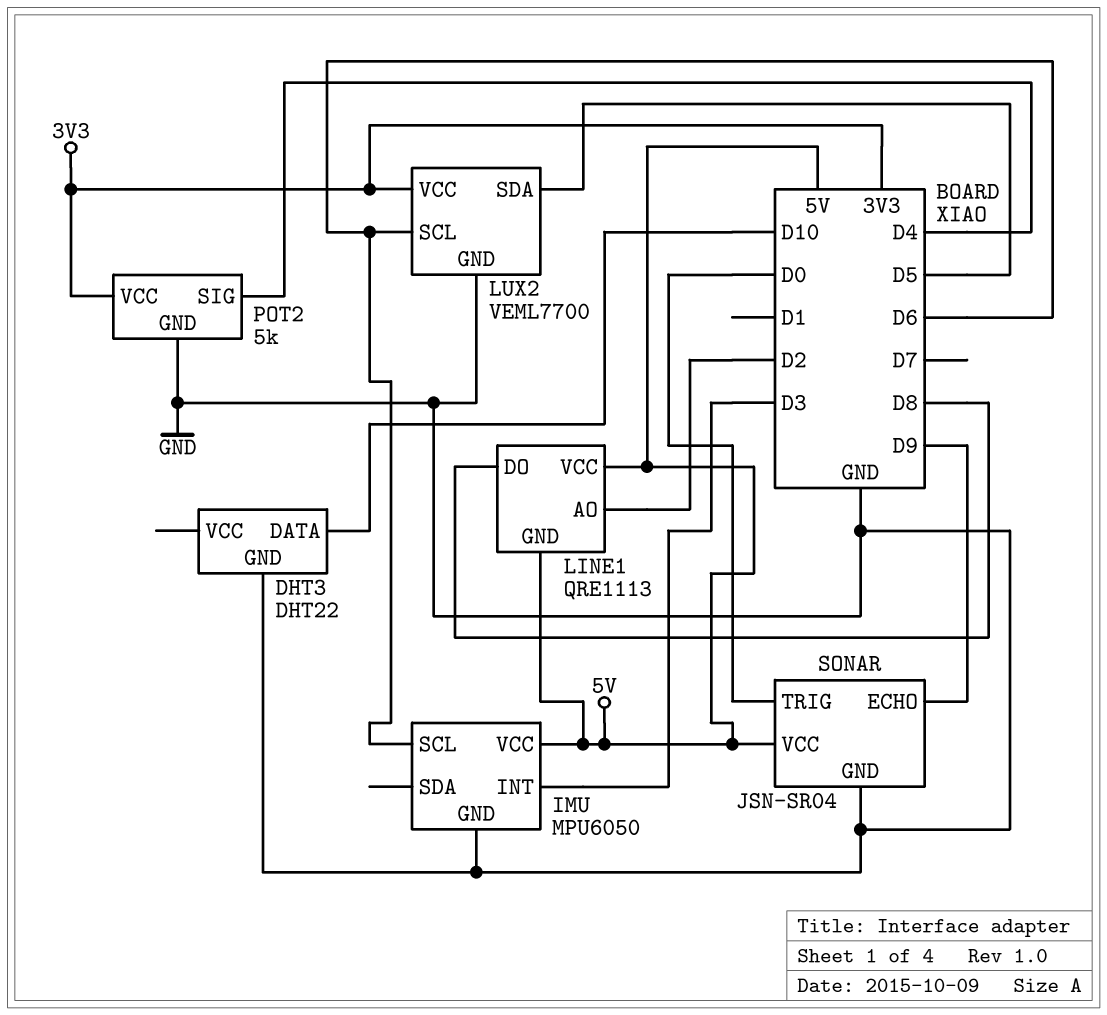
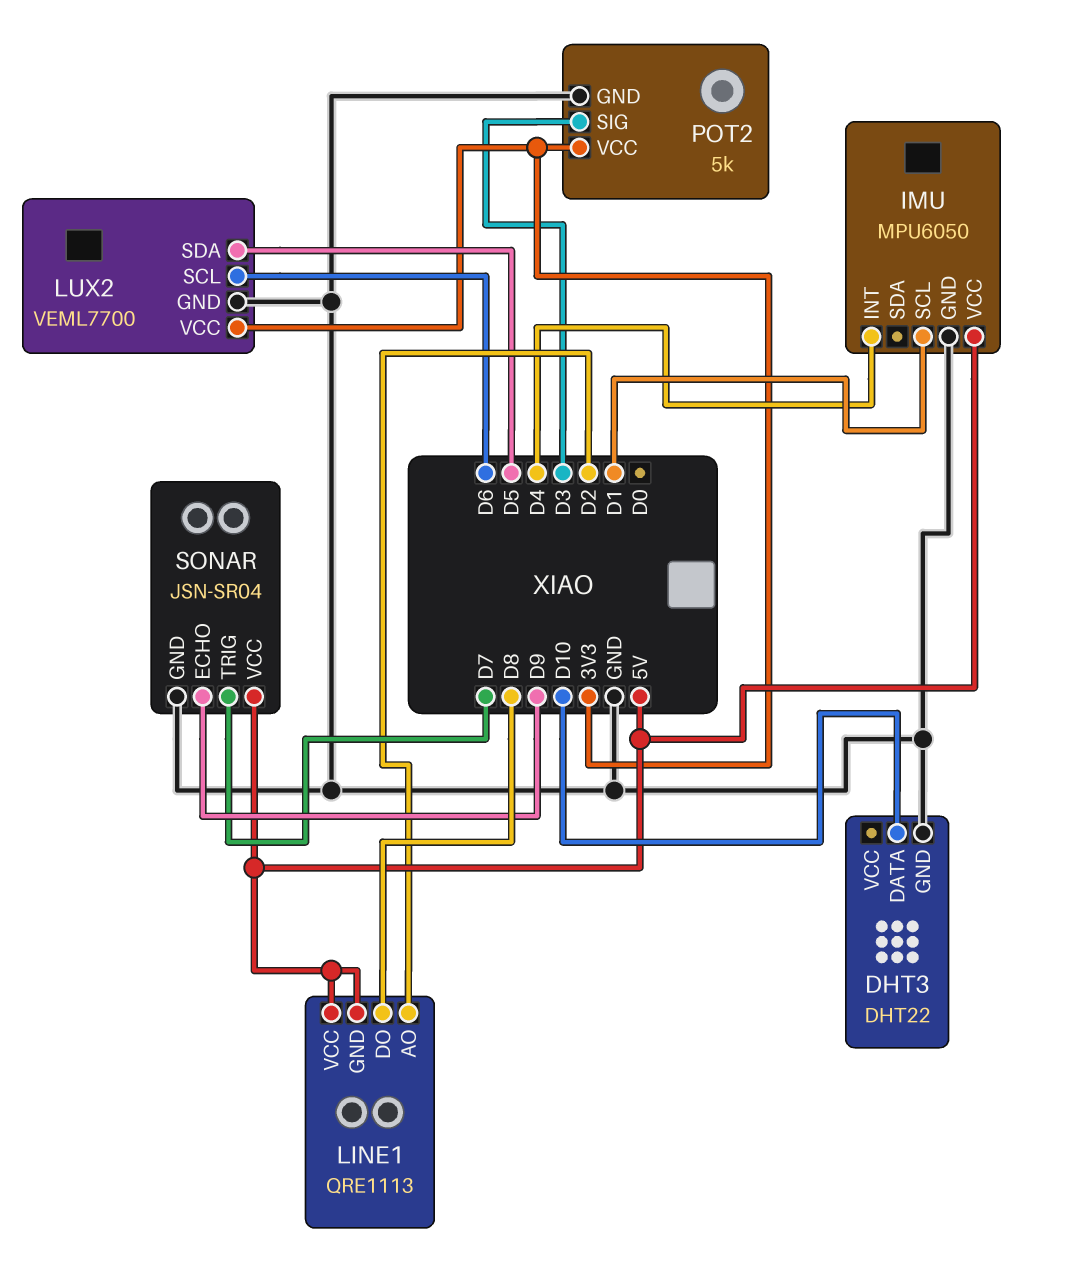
IMU pin INT: D3 -> D4
IMU pin SCL: D6 -> D1
POT2 pin SIG: D4 -> D3
SONAR pin TRIG: D0 -> D7

